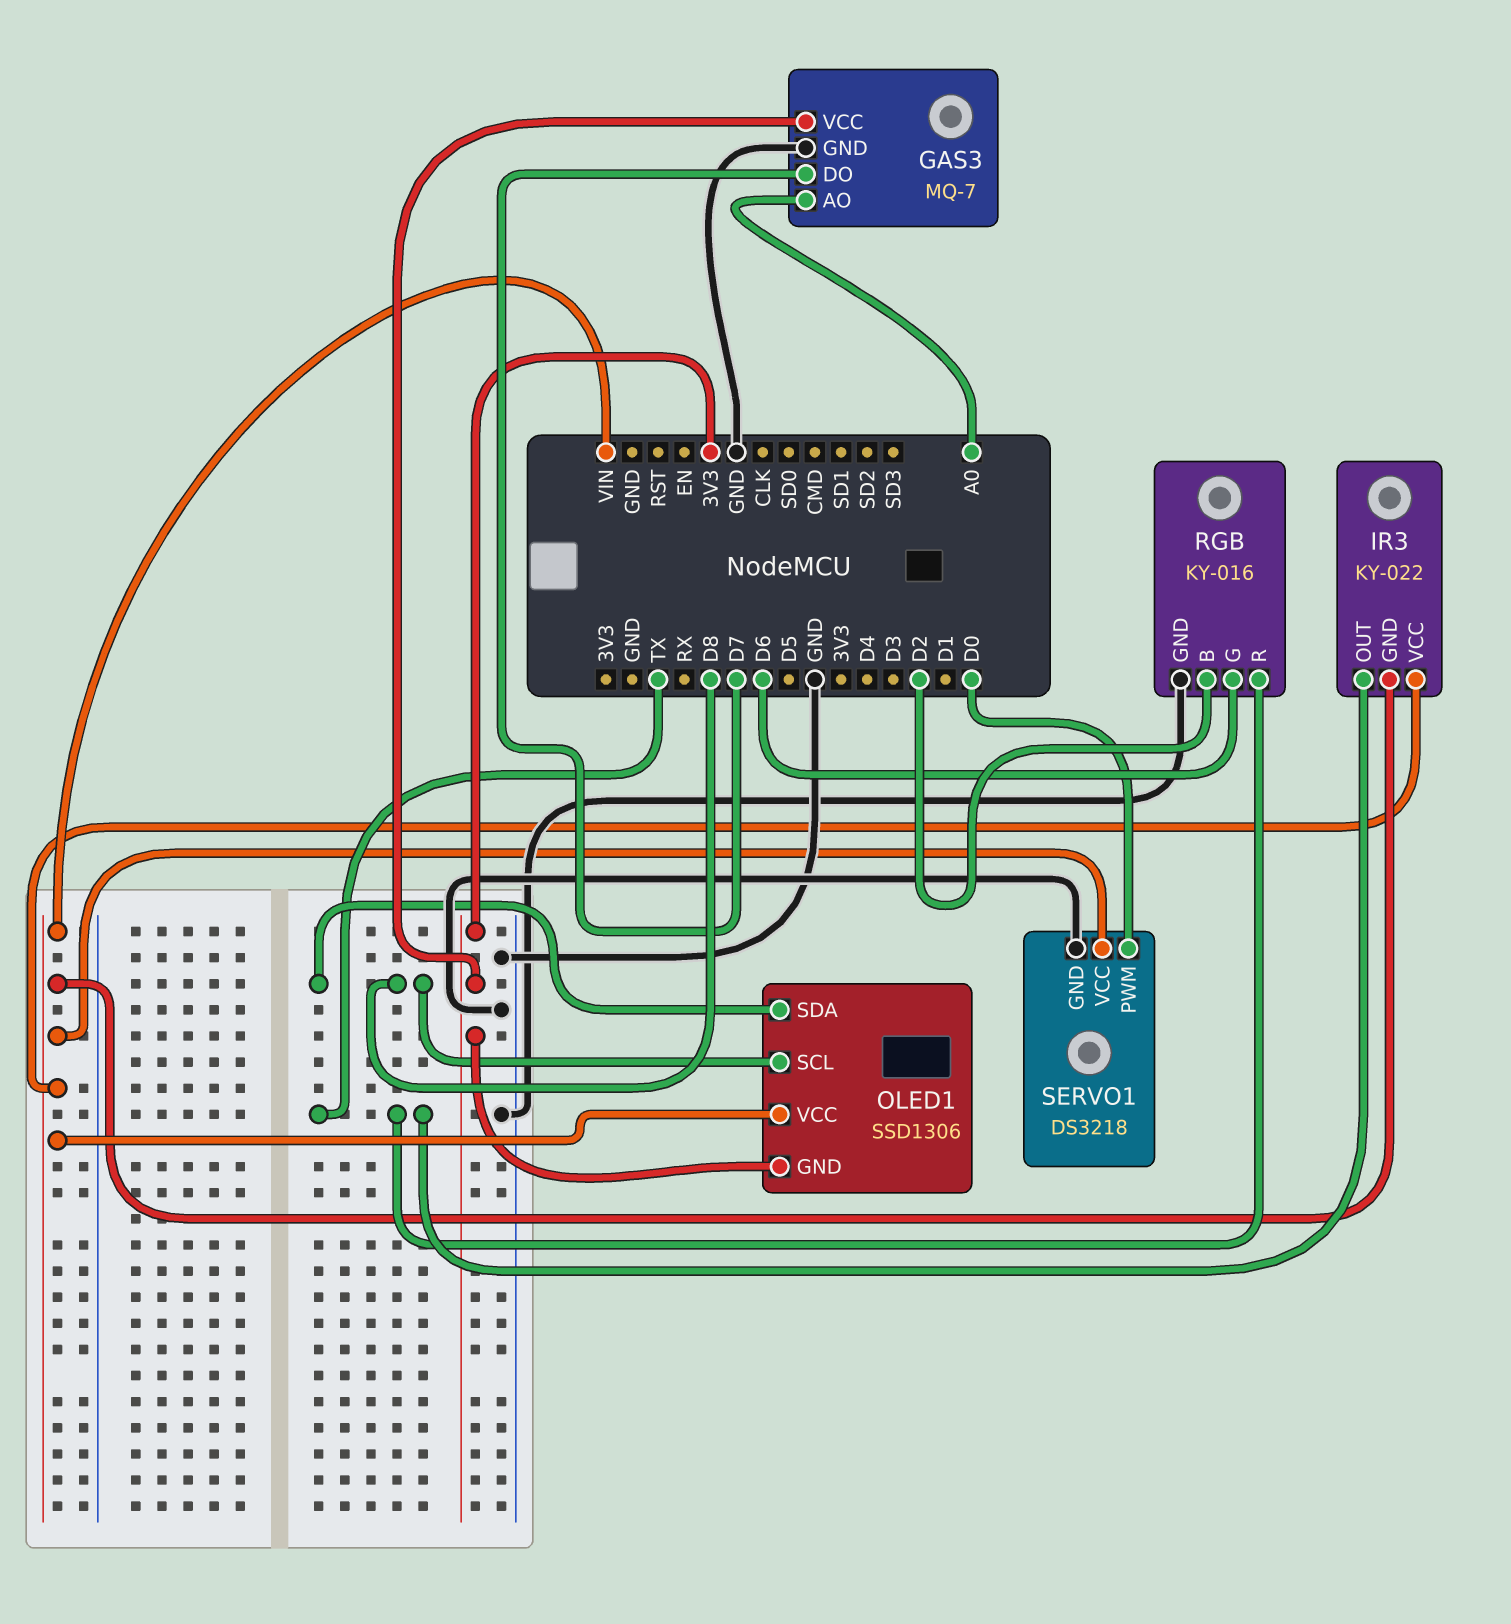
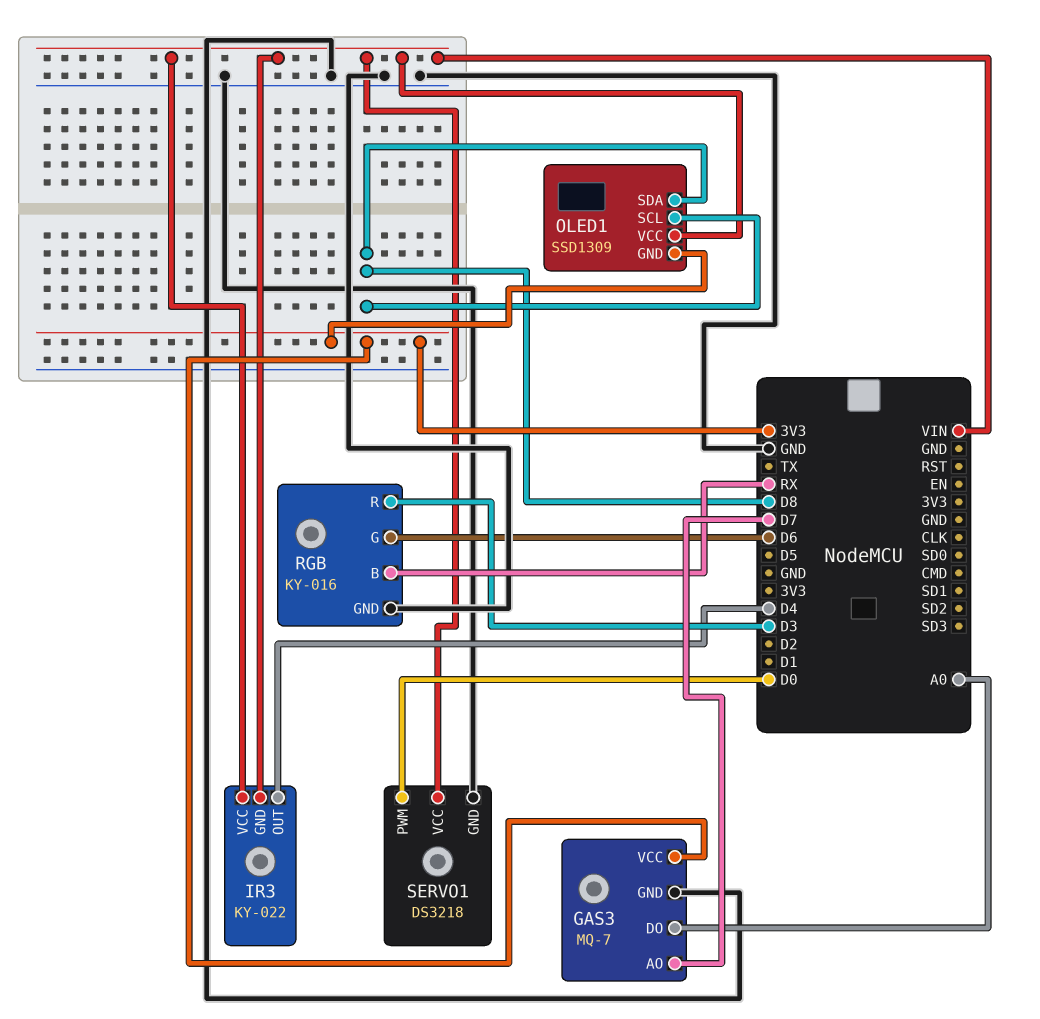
GAS3 pin AO: A0 -> D7
GAS3 pin DO: D7 -> A0
IR3 pin OUT: TX -> D4
OLED1: SSD1306 -> SSD1309
RGB pin B: D2 -> RX
RGB pin R: TX -> D3

